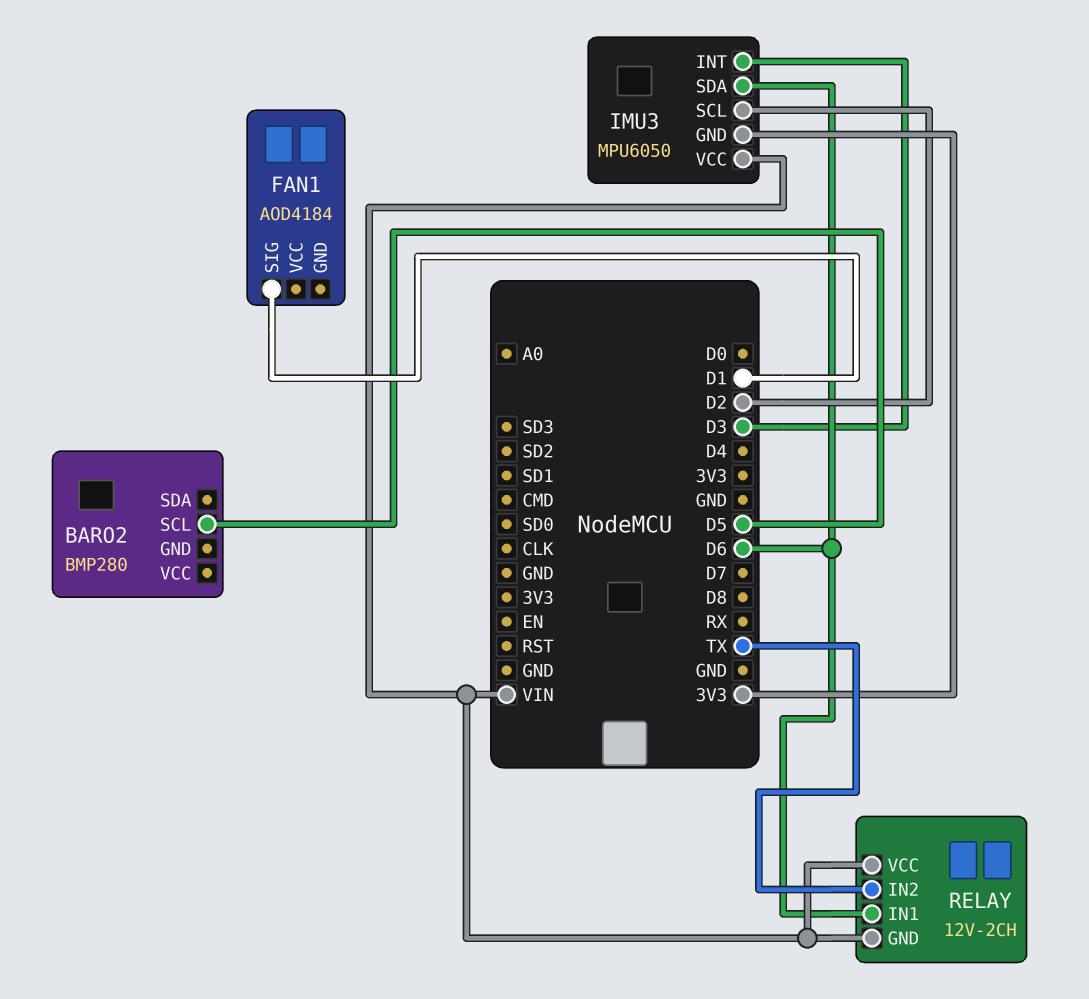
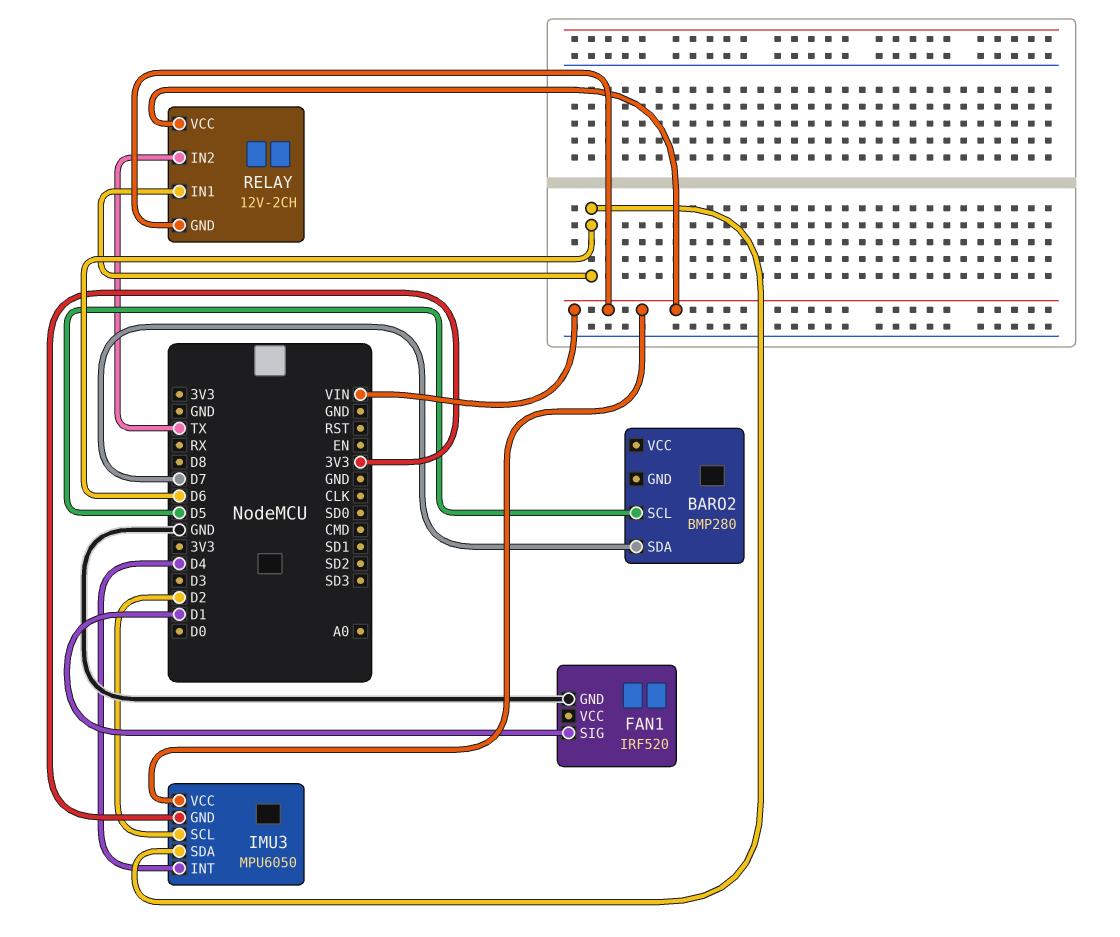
BARO2 pin SDA: none -> D7
FAN1: AOD4184 -> IRF520
FAN1 pin GND: none -> GND
IMU3 pin INT: D3 -> D4

